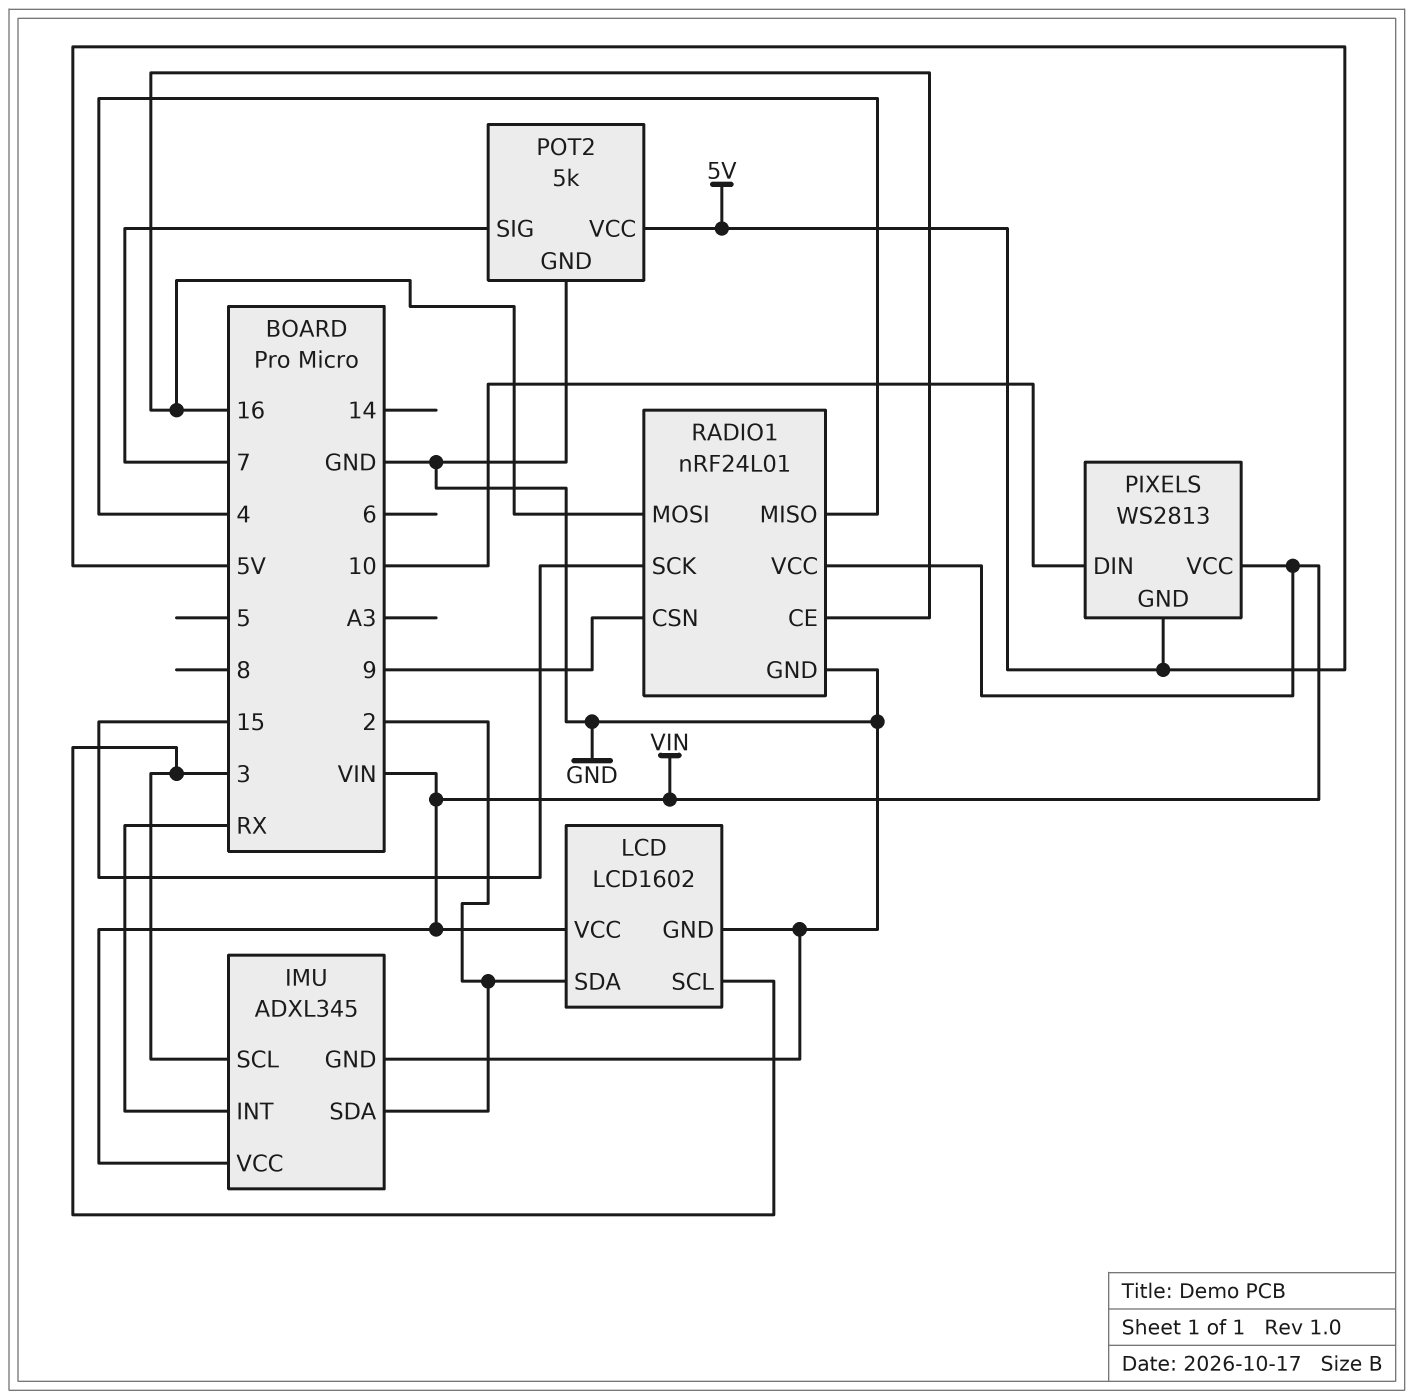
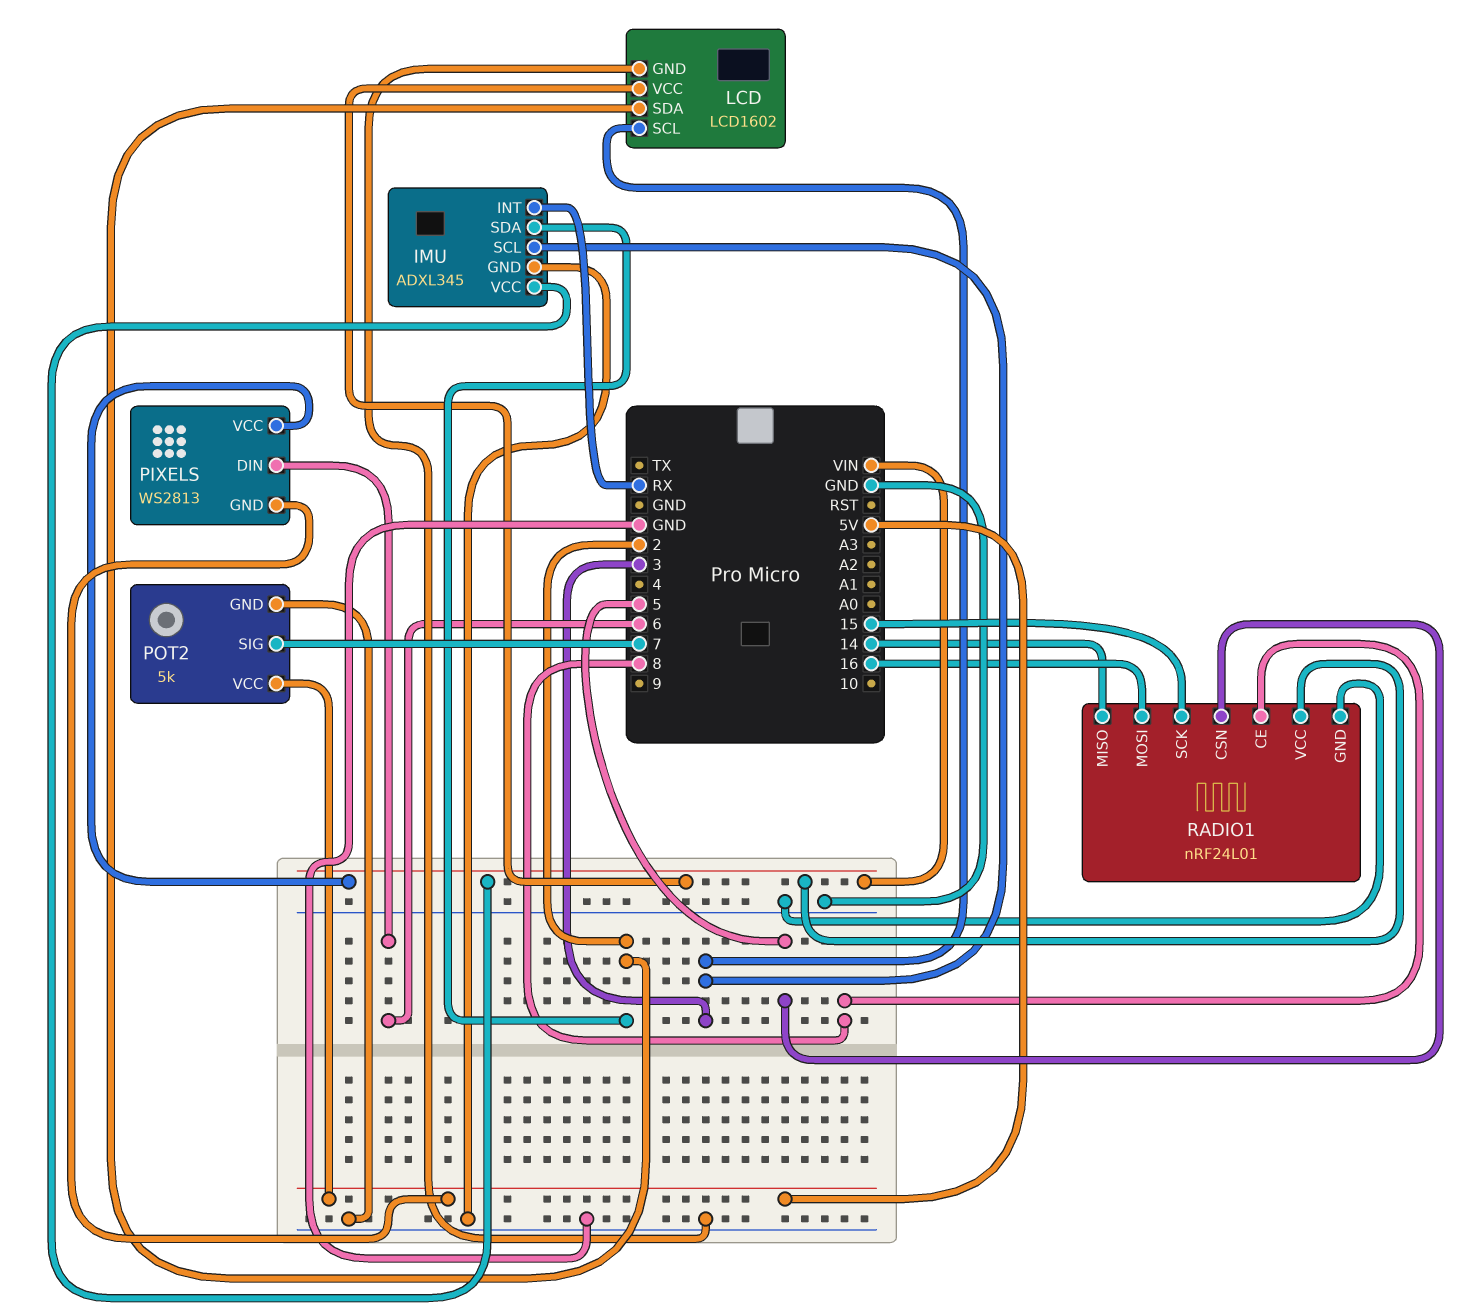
PIXELS pin DIN: 10 -> 6
RADIO1 pin CE: 16 -> 8
RADIO1 pin CSN: 9 -> 5
RADIO1 pin MISO: 4 -> 14

